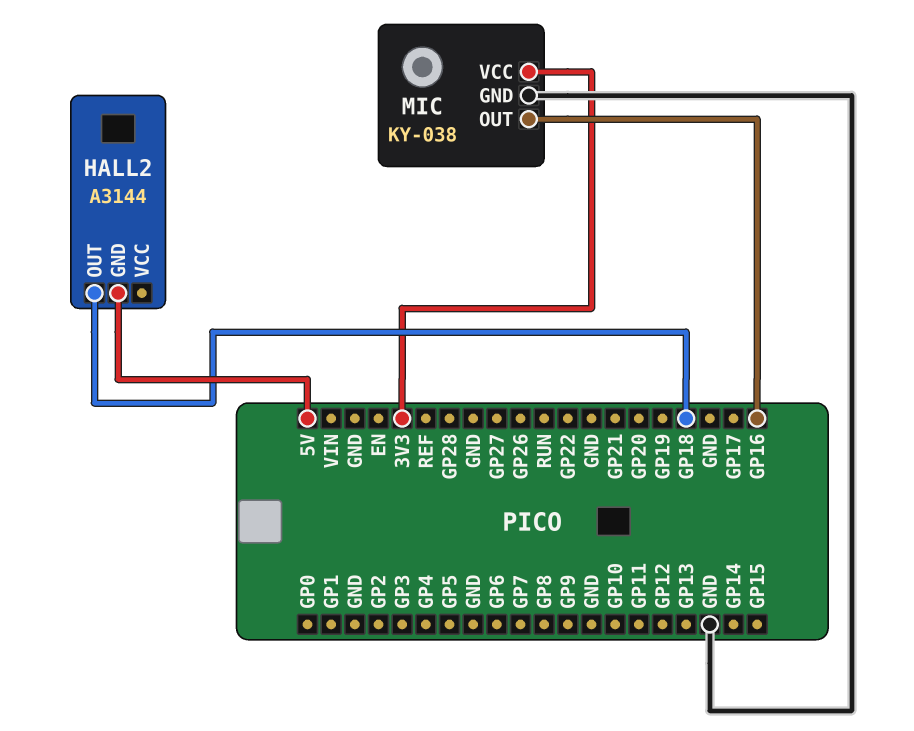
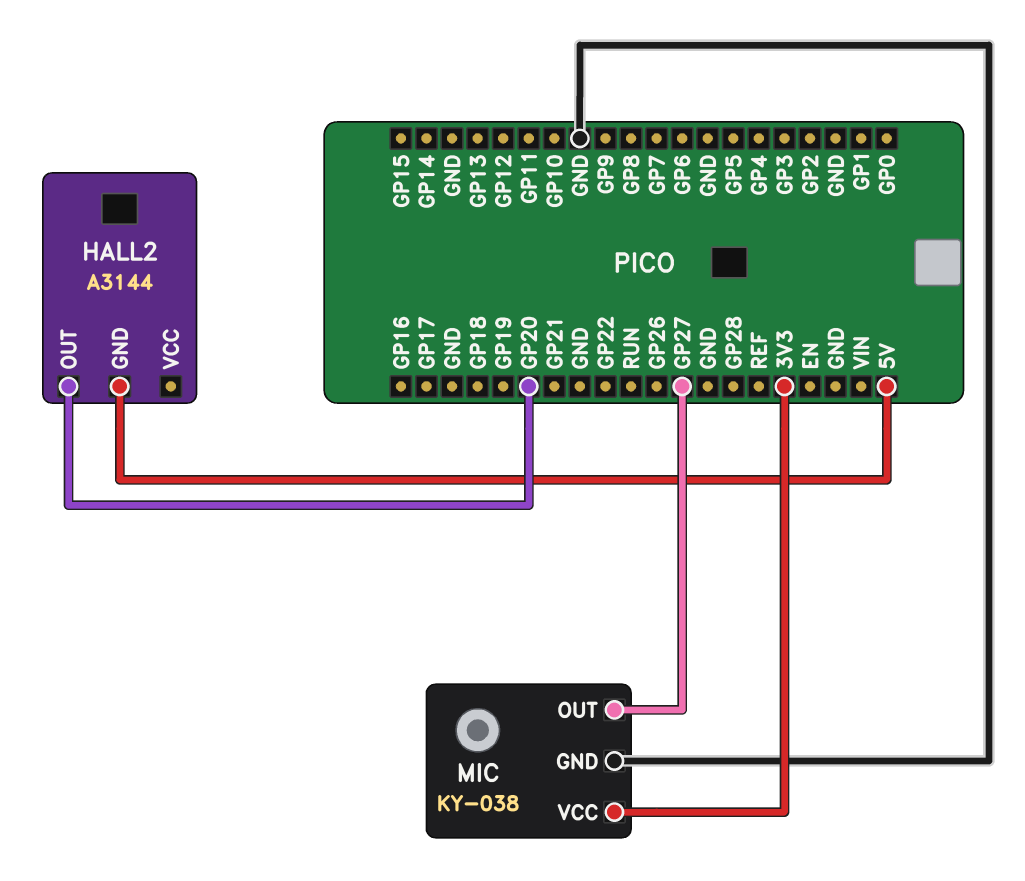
HALL2 pin OUT: GP18 -> GP20
MIC pin OUT: GP16 -> GP27

